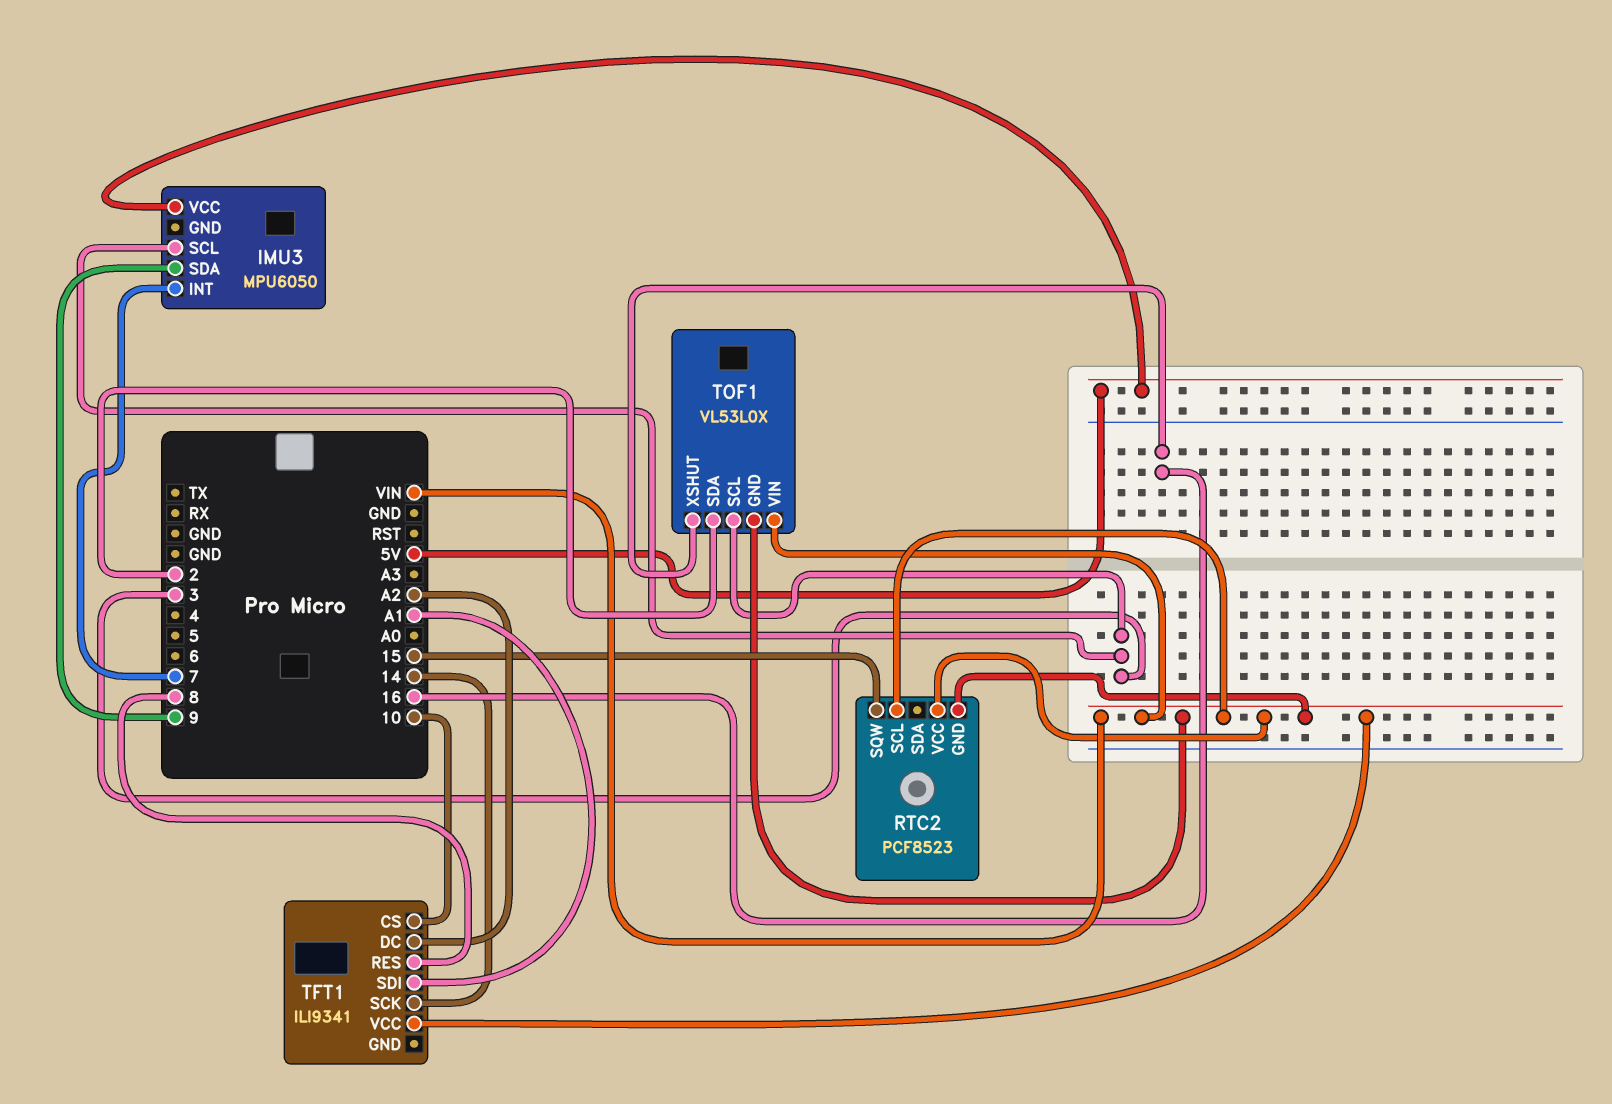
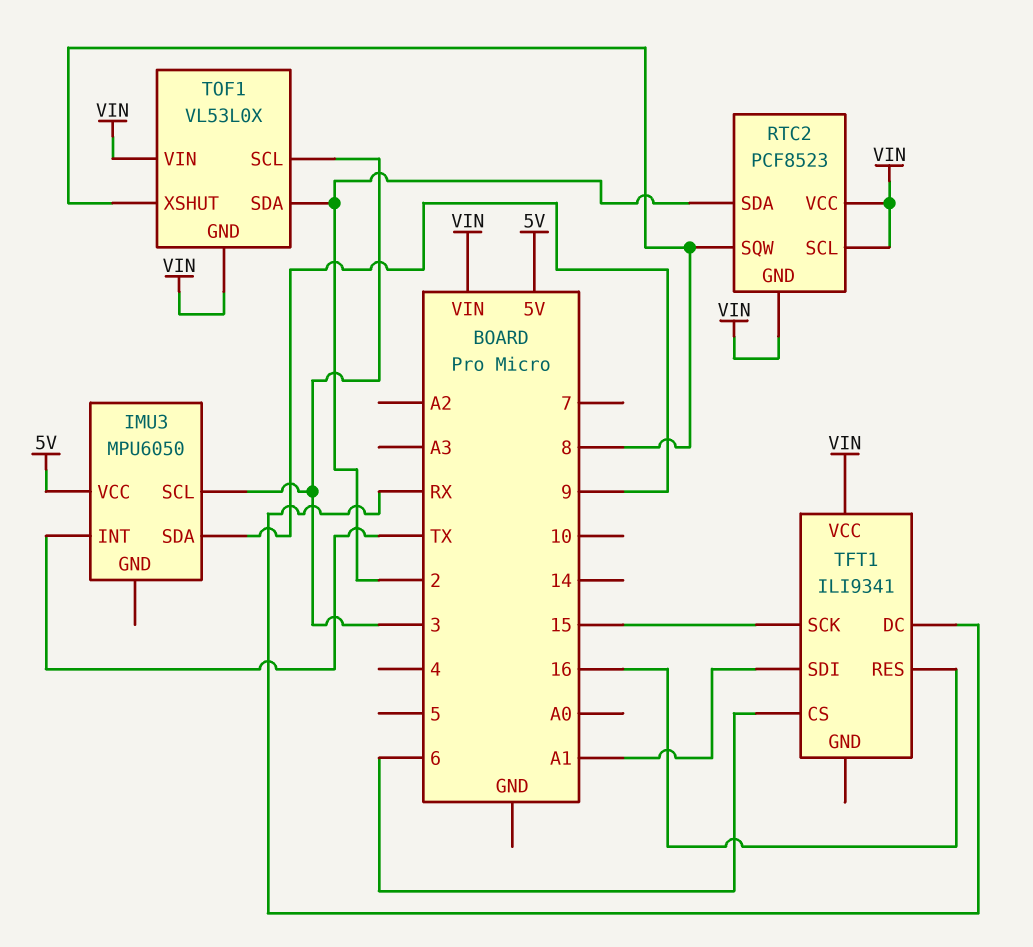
IMU3 pin INT: 7 -> TX
RTC2 pin SDA: none -> 2
RTC2 pin SQW: 15 -> 8
TFT1 pin CS: 10 -> 6
TFT1 pin DC: A2 -> RX
TFT1 pin RES: 8 -> 16
TFT1 pin SCK: 14 -> 15
TOF1 pin XSHUT: 16 -> 8

